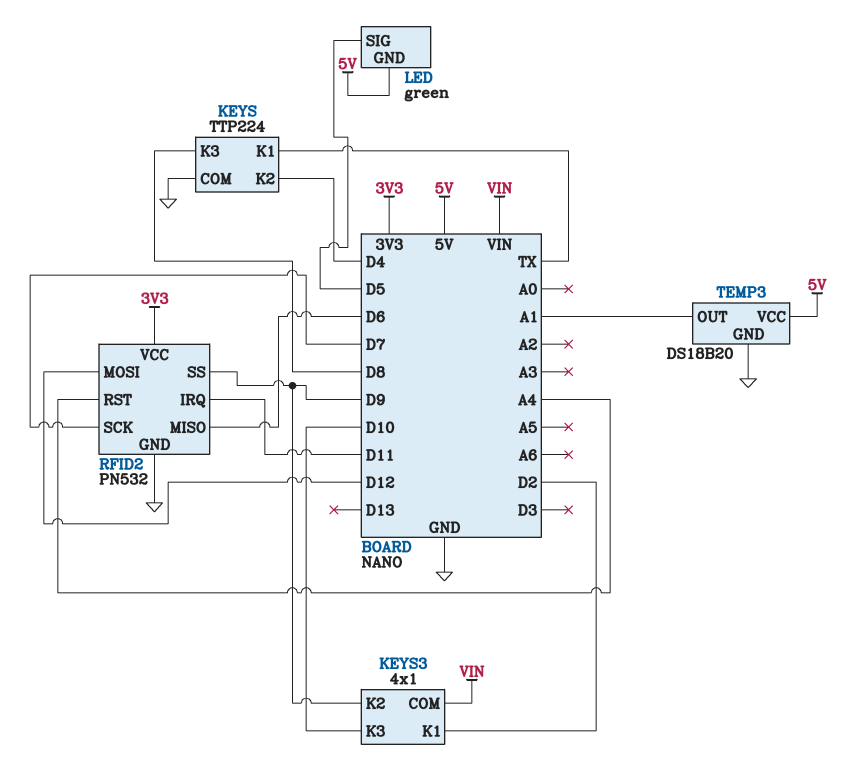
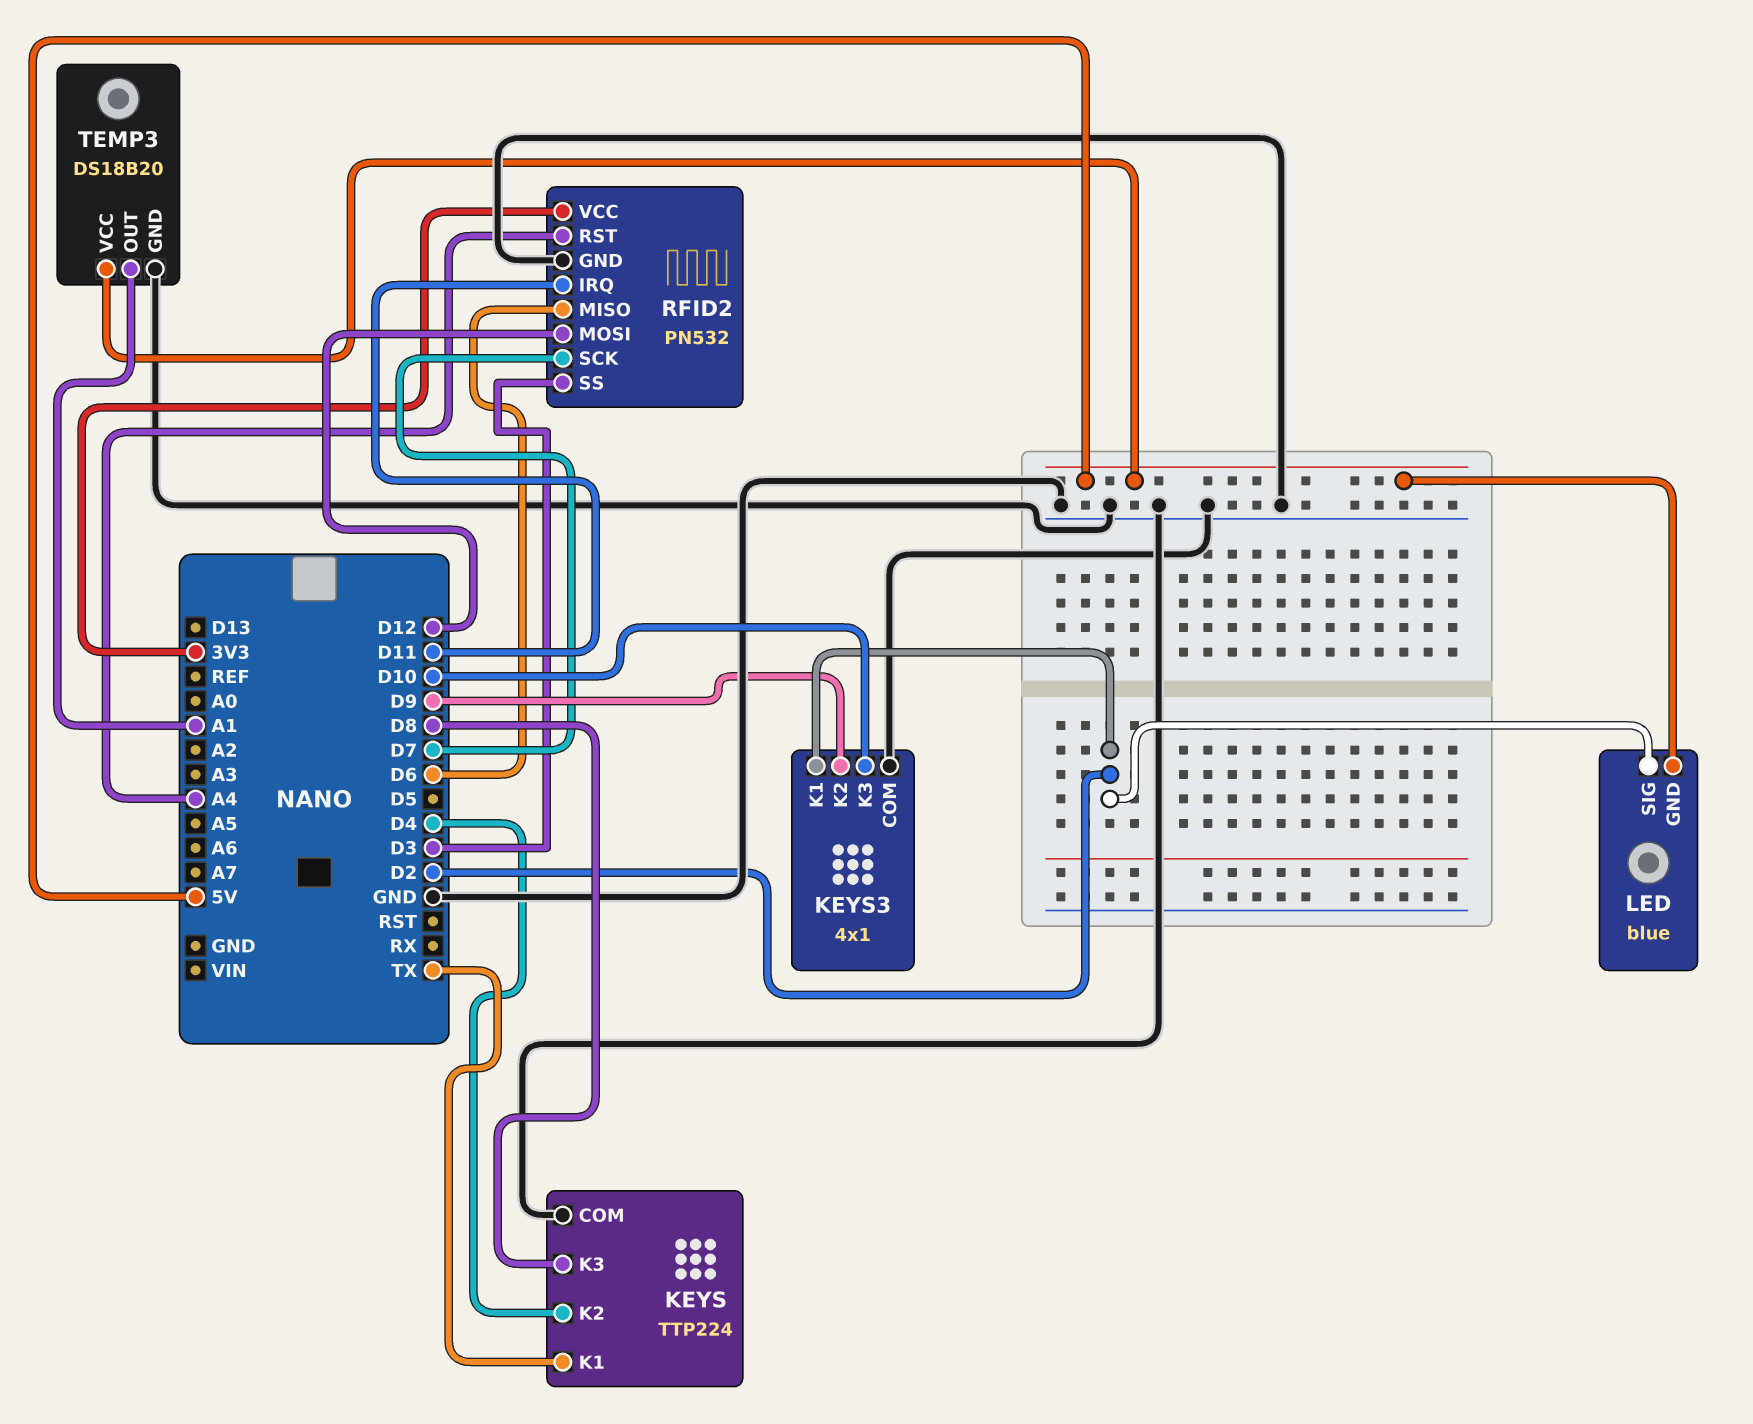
KEYS3 pin COM: VIN -> GND
LED: green -> blue
LED pin SIG: D5 -> D2
RFID2 pin SS: D9 -> D3

